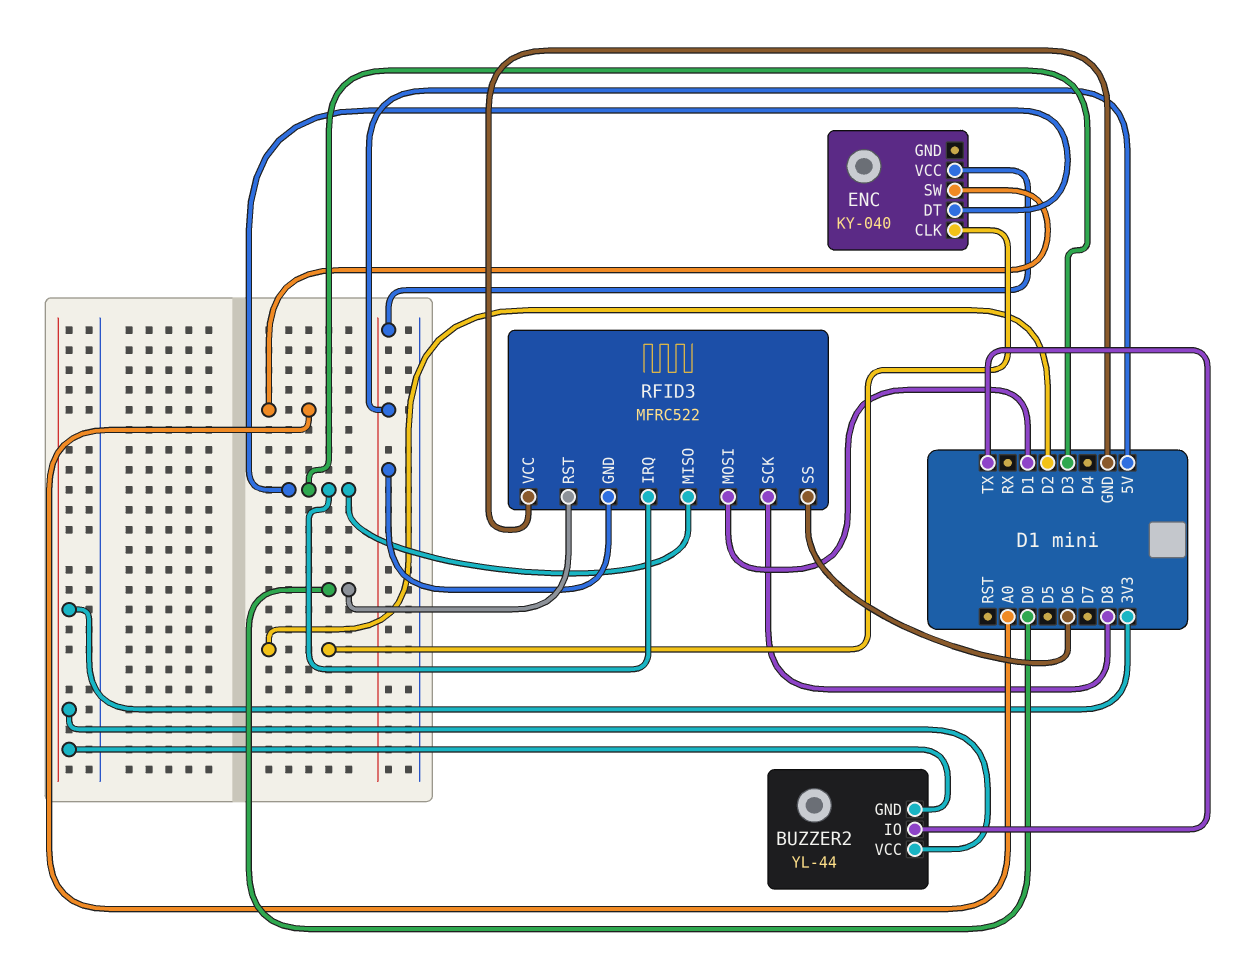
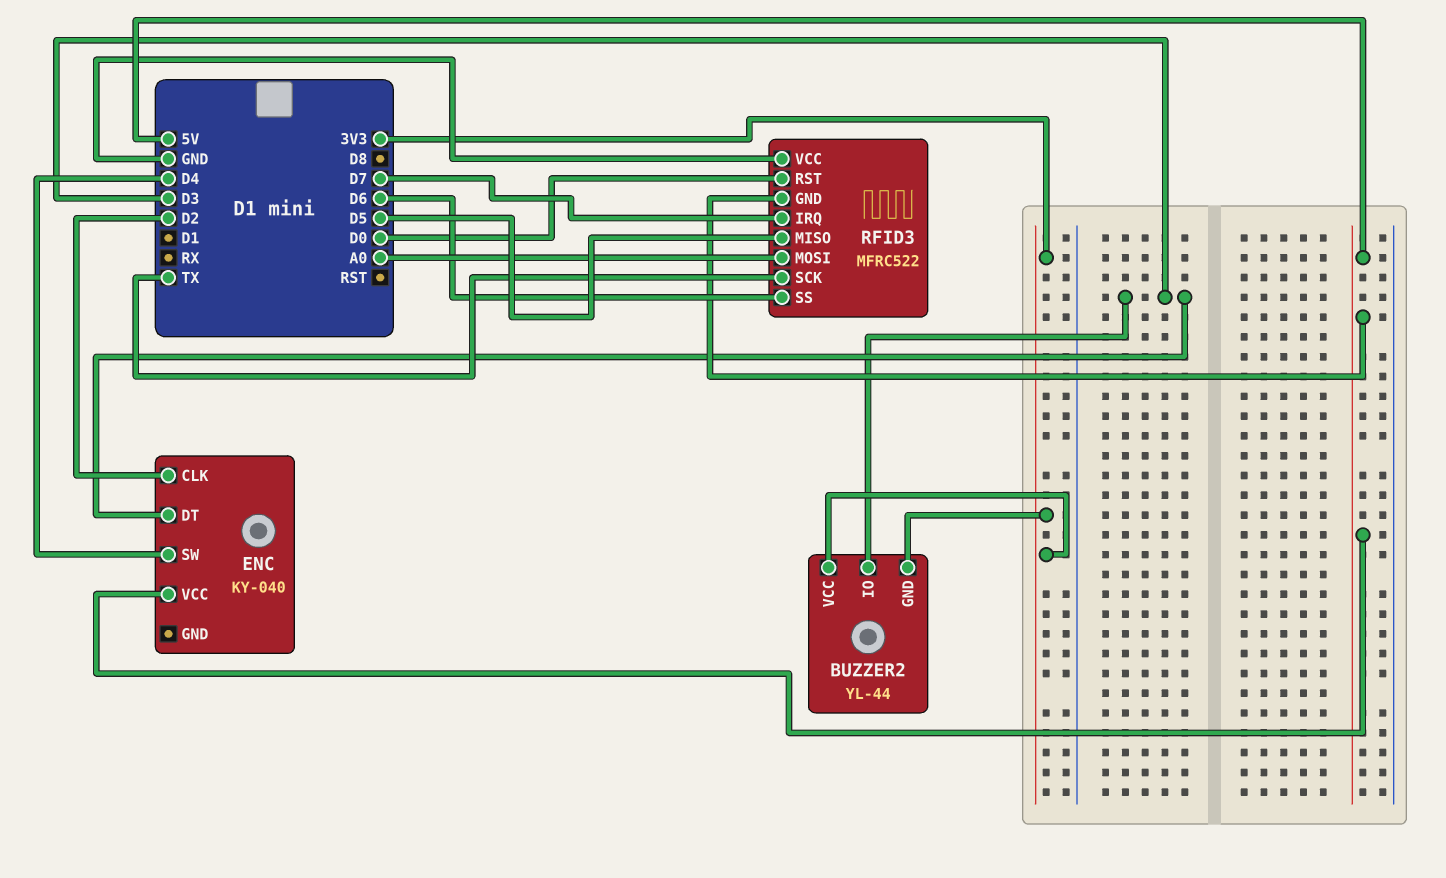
BUZZER2 pin IO: TX -> D3
ENC pin SW: A0 -> D4
RFID3 pin IRQ: D3 -> D7
RFID3 pin MISO: D3 -> D5
RFID3 pin MOSI: D1 -> A0
RFID3 pin SCK: D8 -> TX

